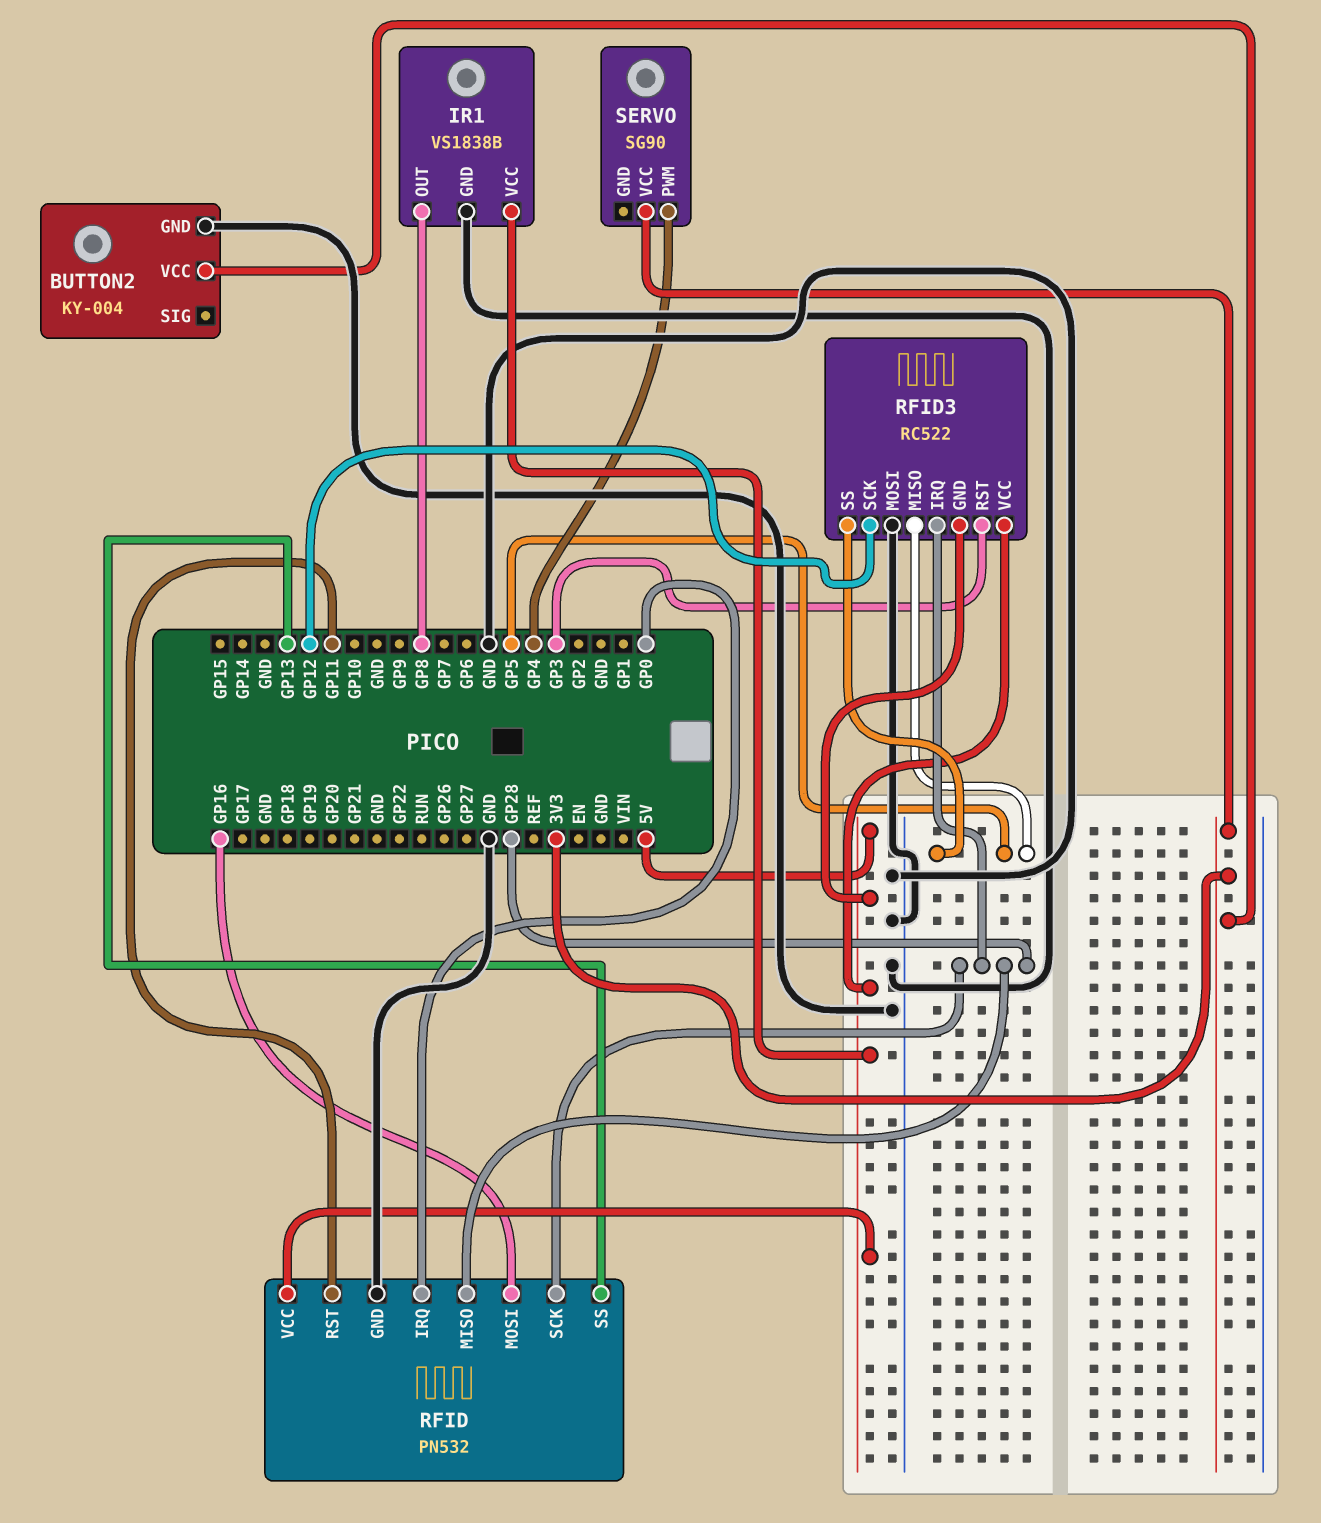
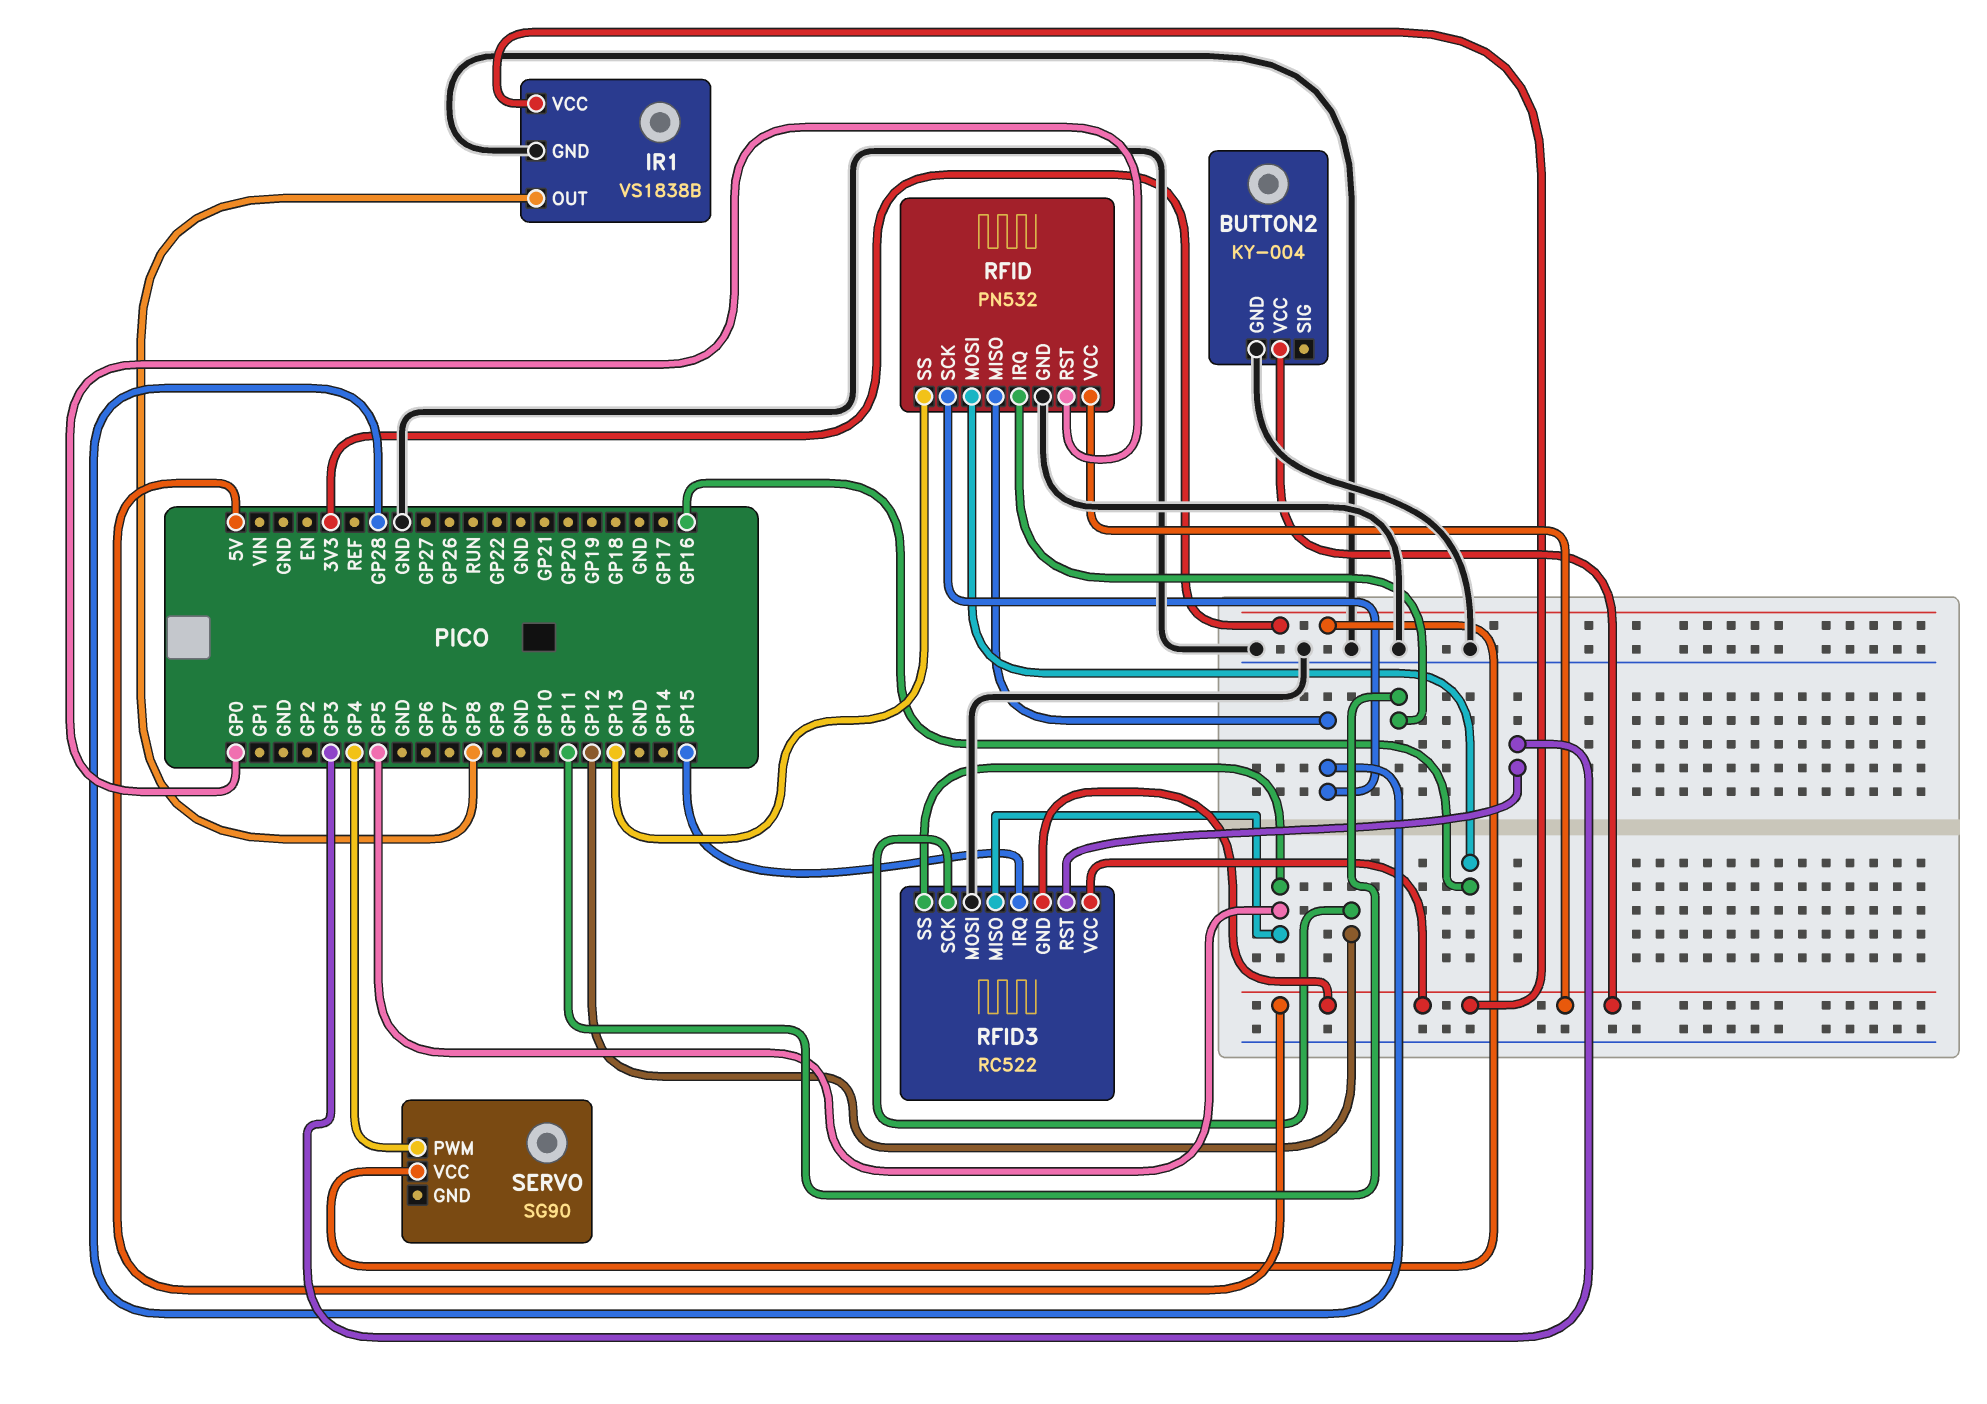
BUTTON2 pin VCC: 3V3 -> 5V
RFID pin IRQ: GP0 -> GP11
RFID pin RST: GP11 -> GP0
RFID3 pin IRQ: GP28 -> GP15

